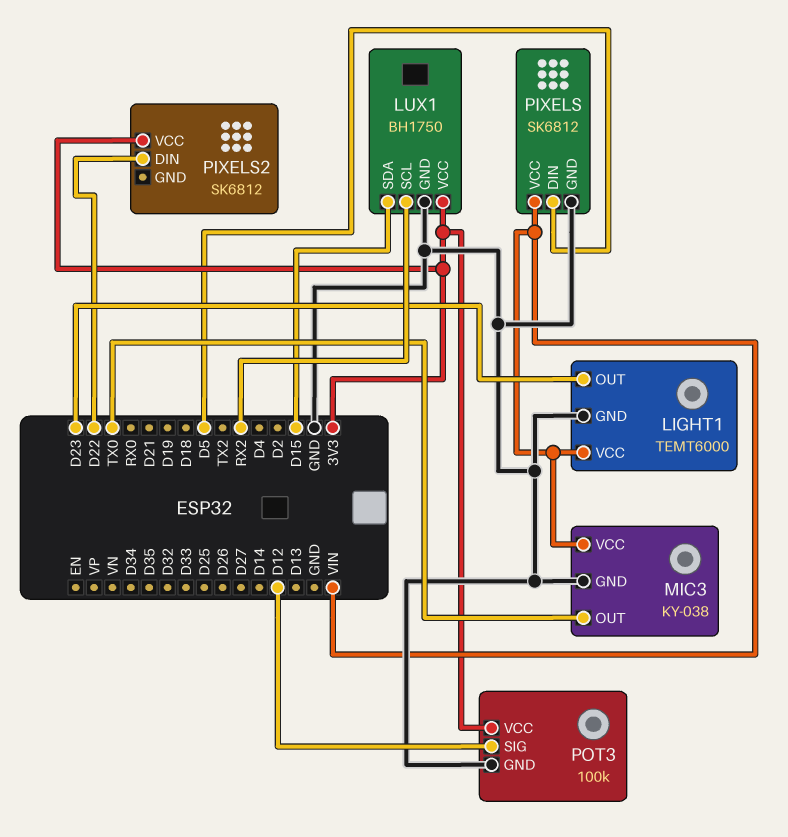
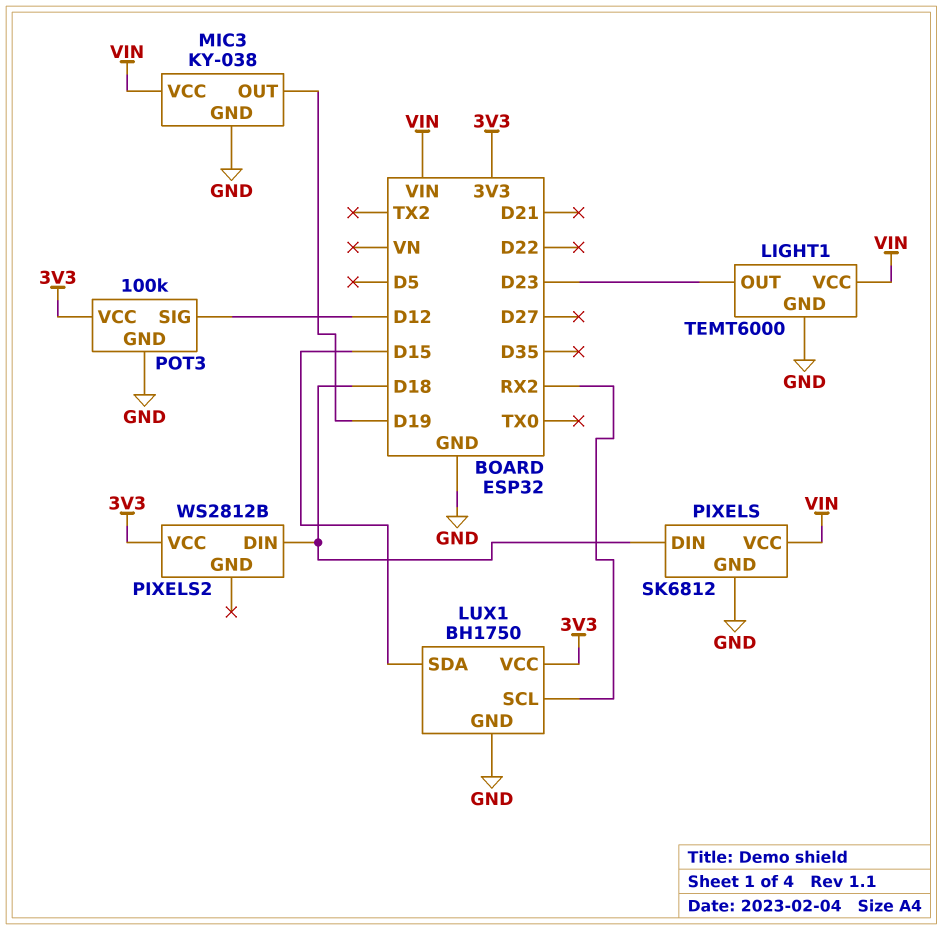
MIC3 pin OUT: TX0 -> D19
PIXELS pin DIN: D5 -> D18
PIXELS2: SK6812 -> WS2812B
PIXELS2 pin DIN: D22 -> D18

